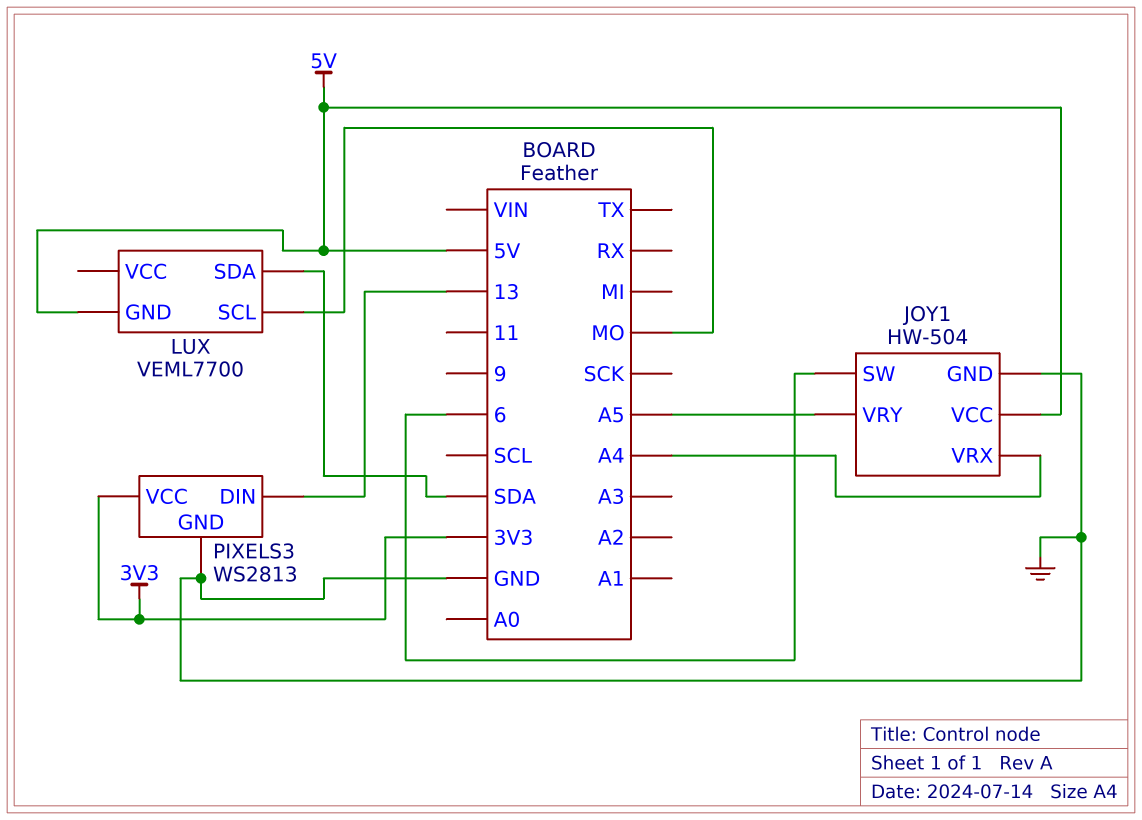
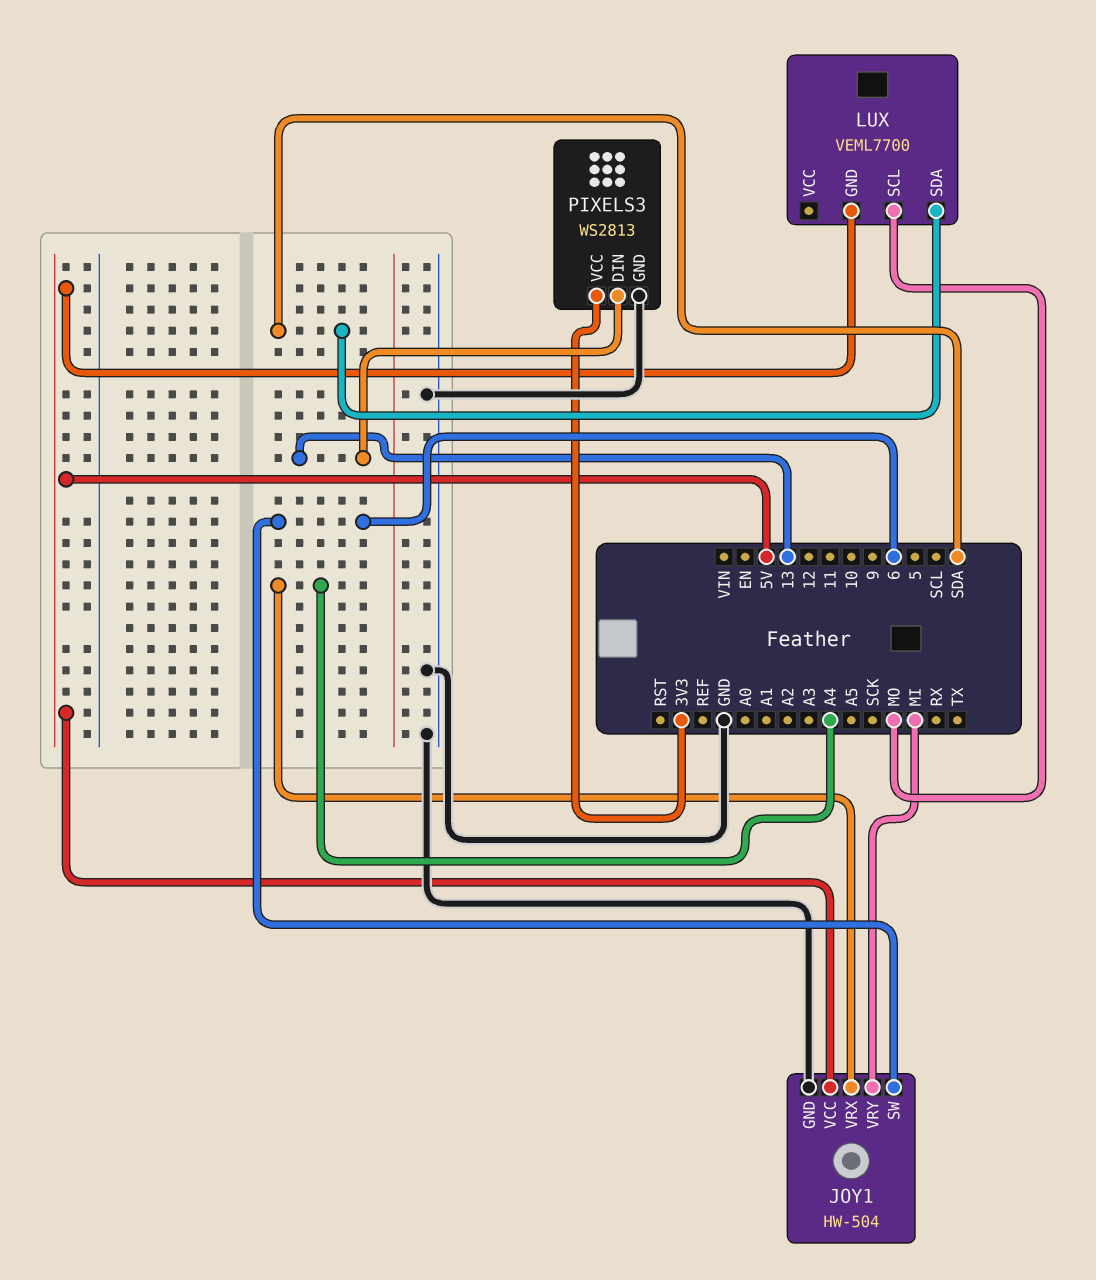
JOY1 pin VRY: A5 -> MI

